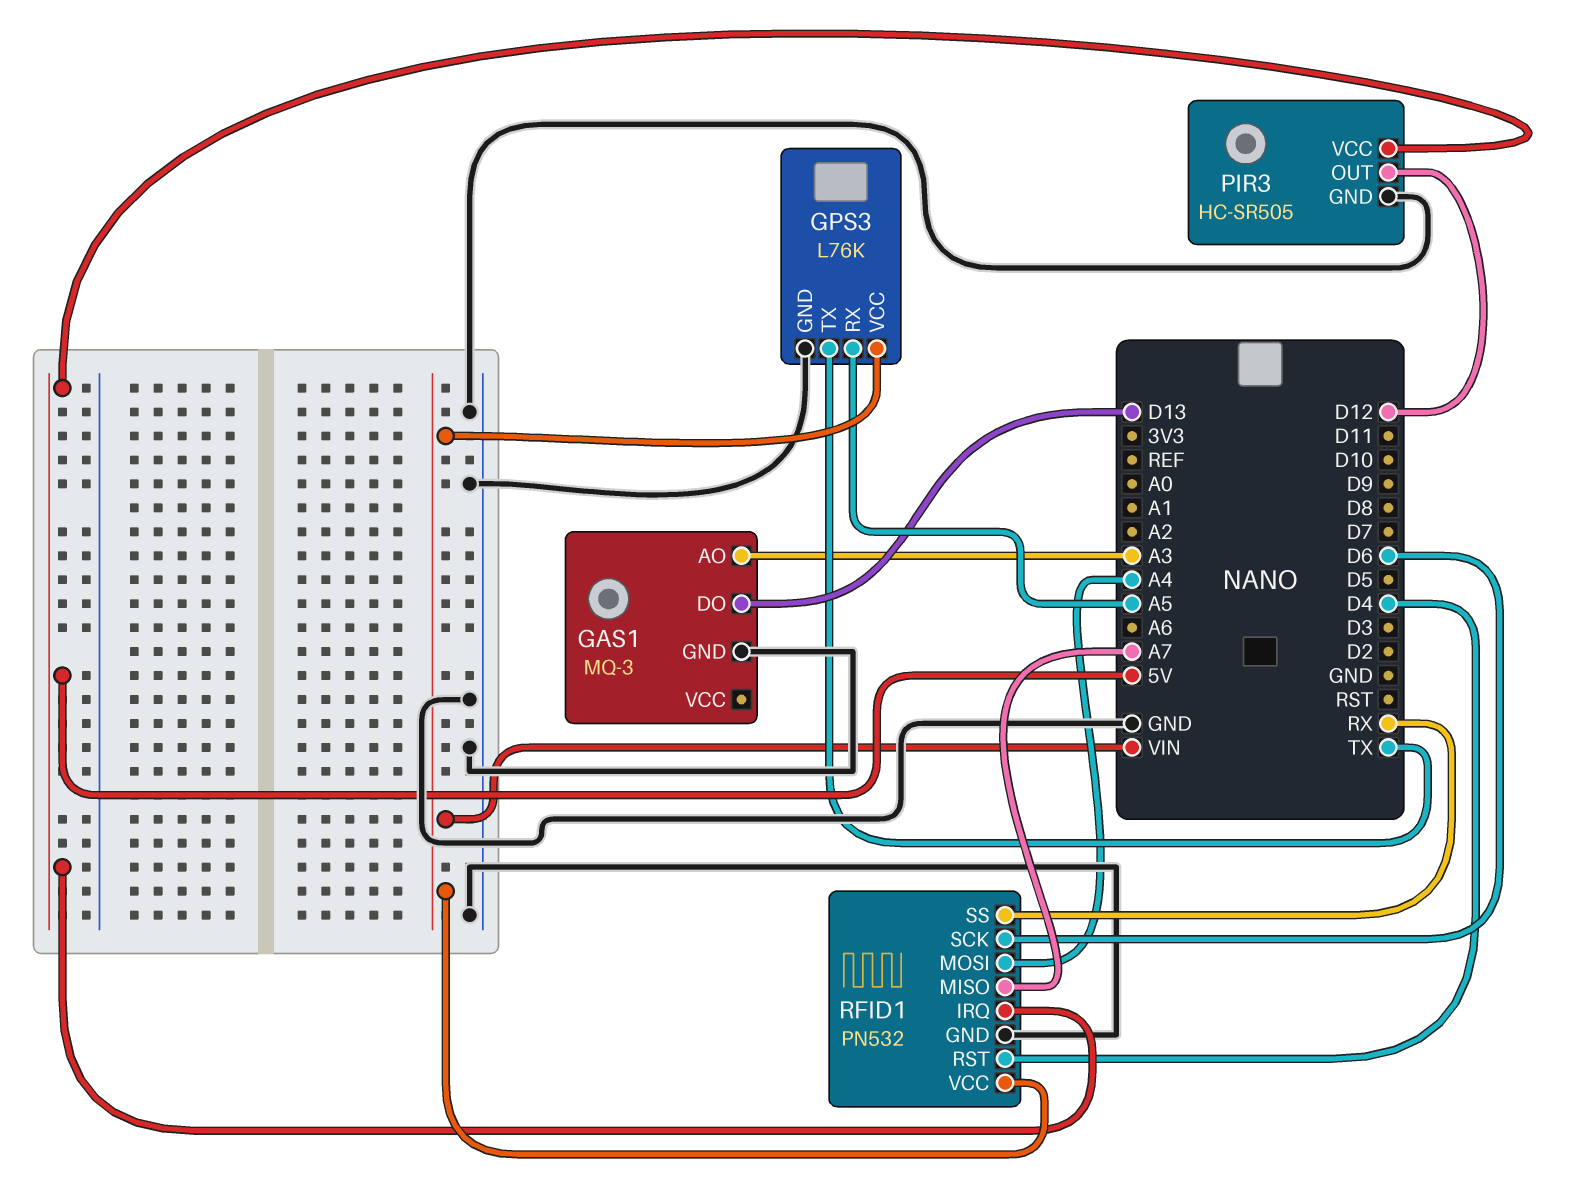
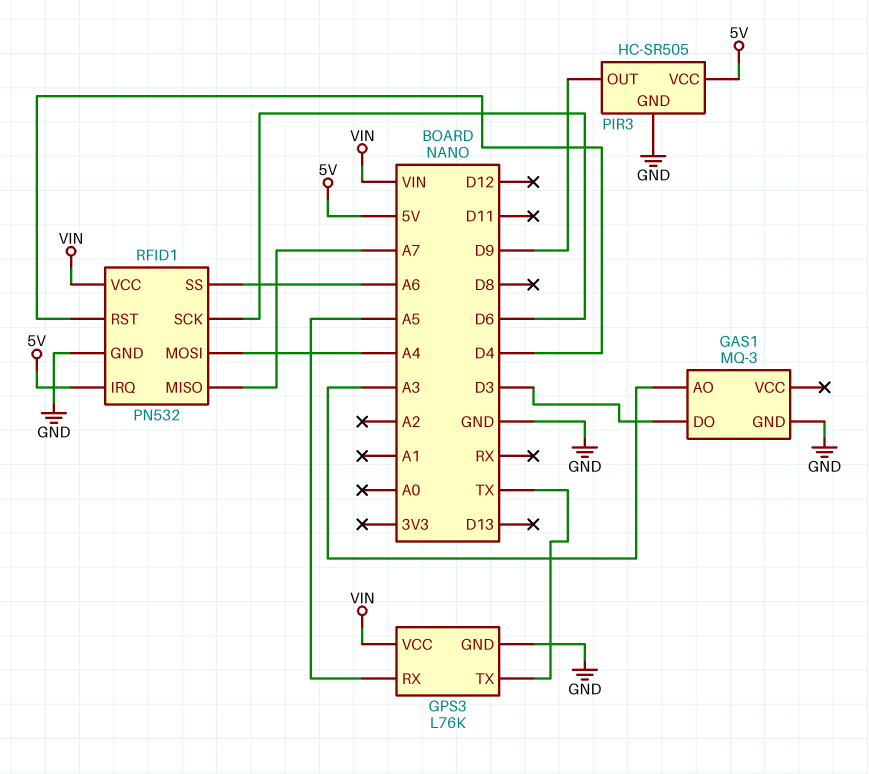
GAS1 pin DO: D13 -> D3
PIR3 pin OUT: D12 -> D9
RFID1 pin SS: RX -> A6

